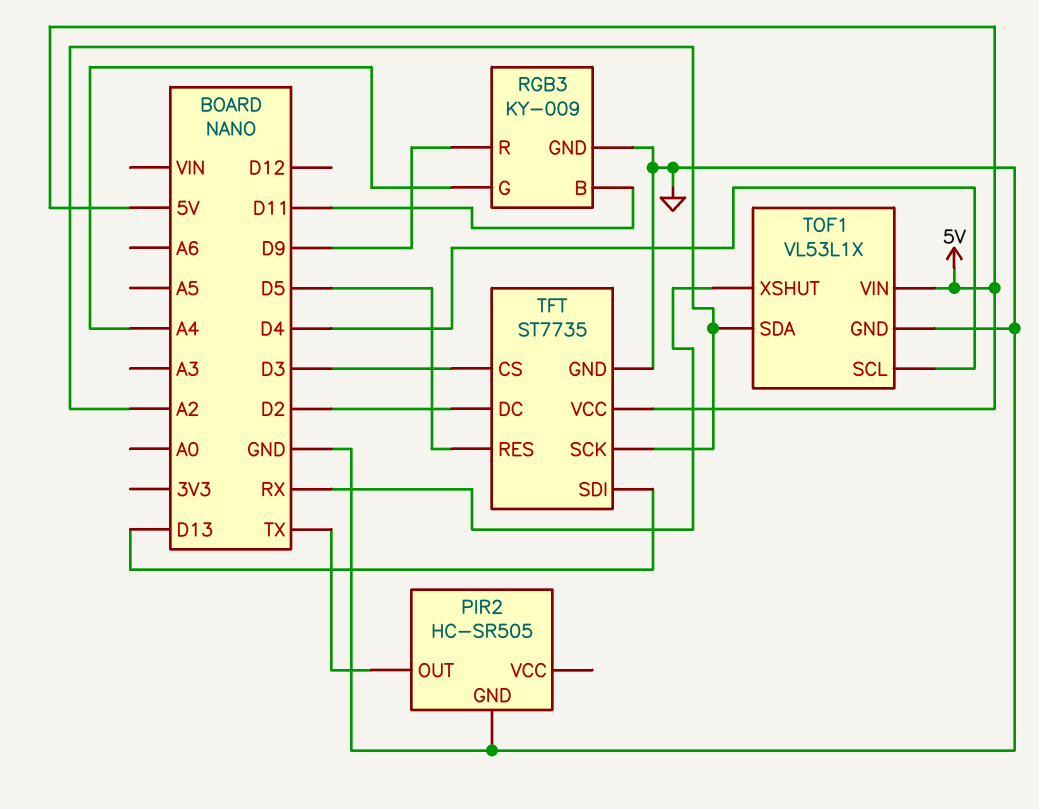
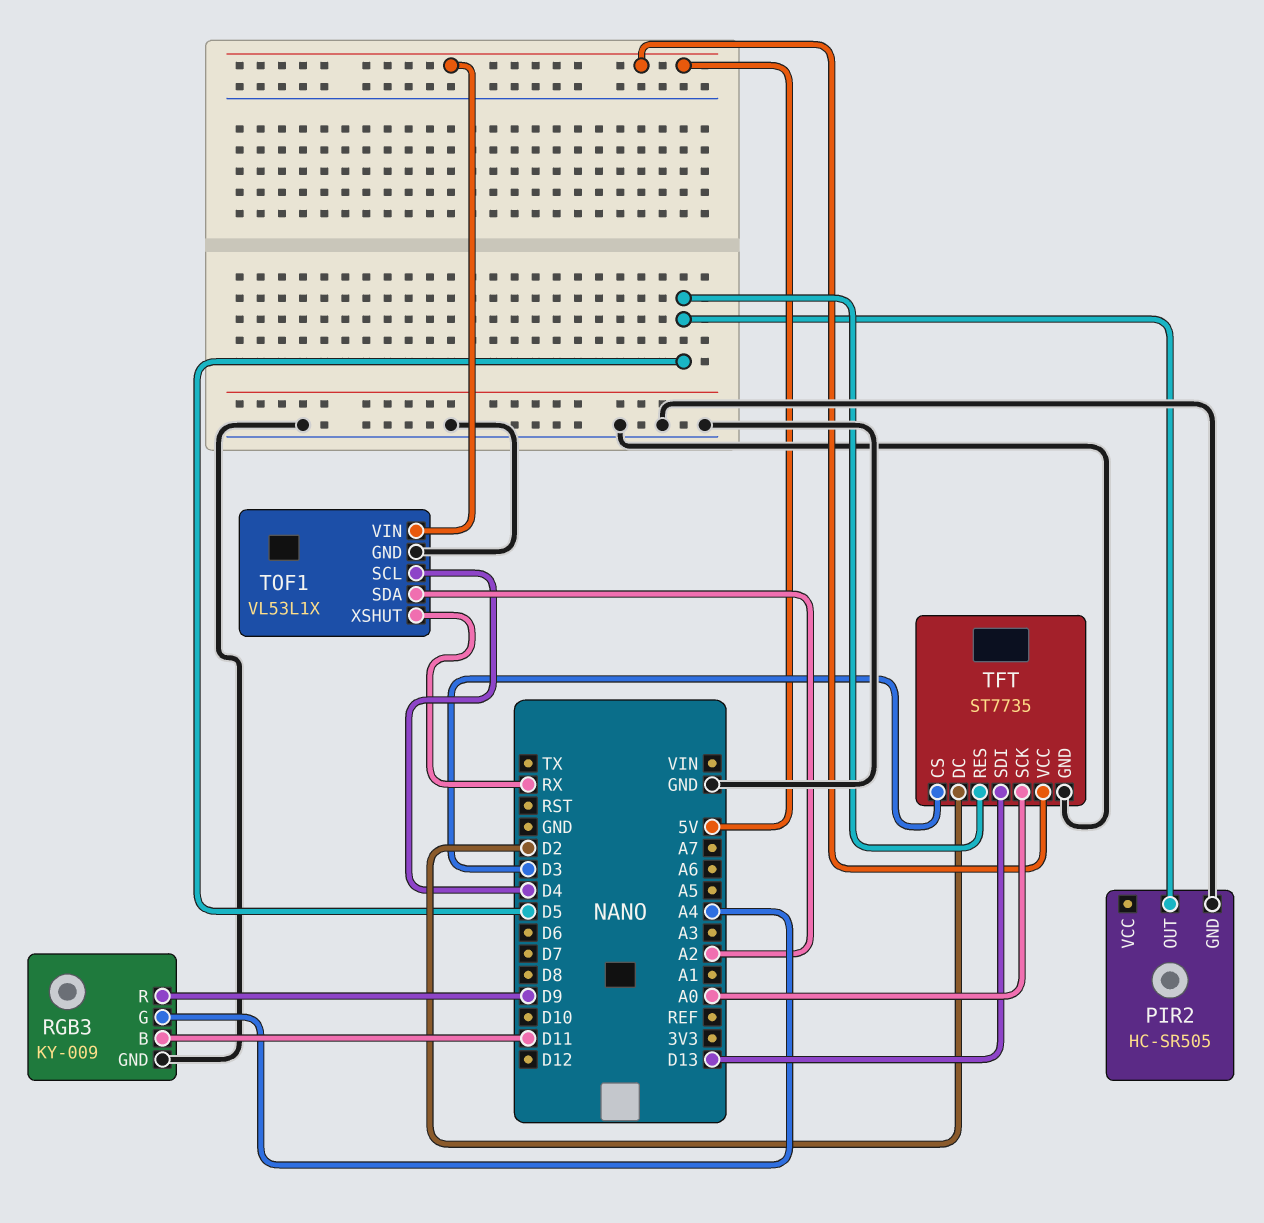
PIR2 pin OUT: TX -> D5
TFT pin SCK: A2 -> A0

